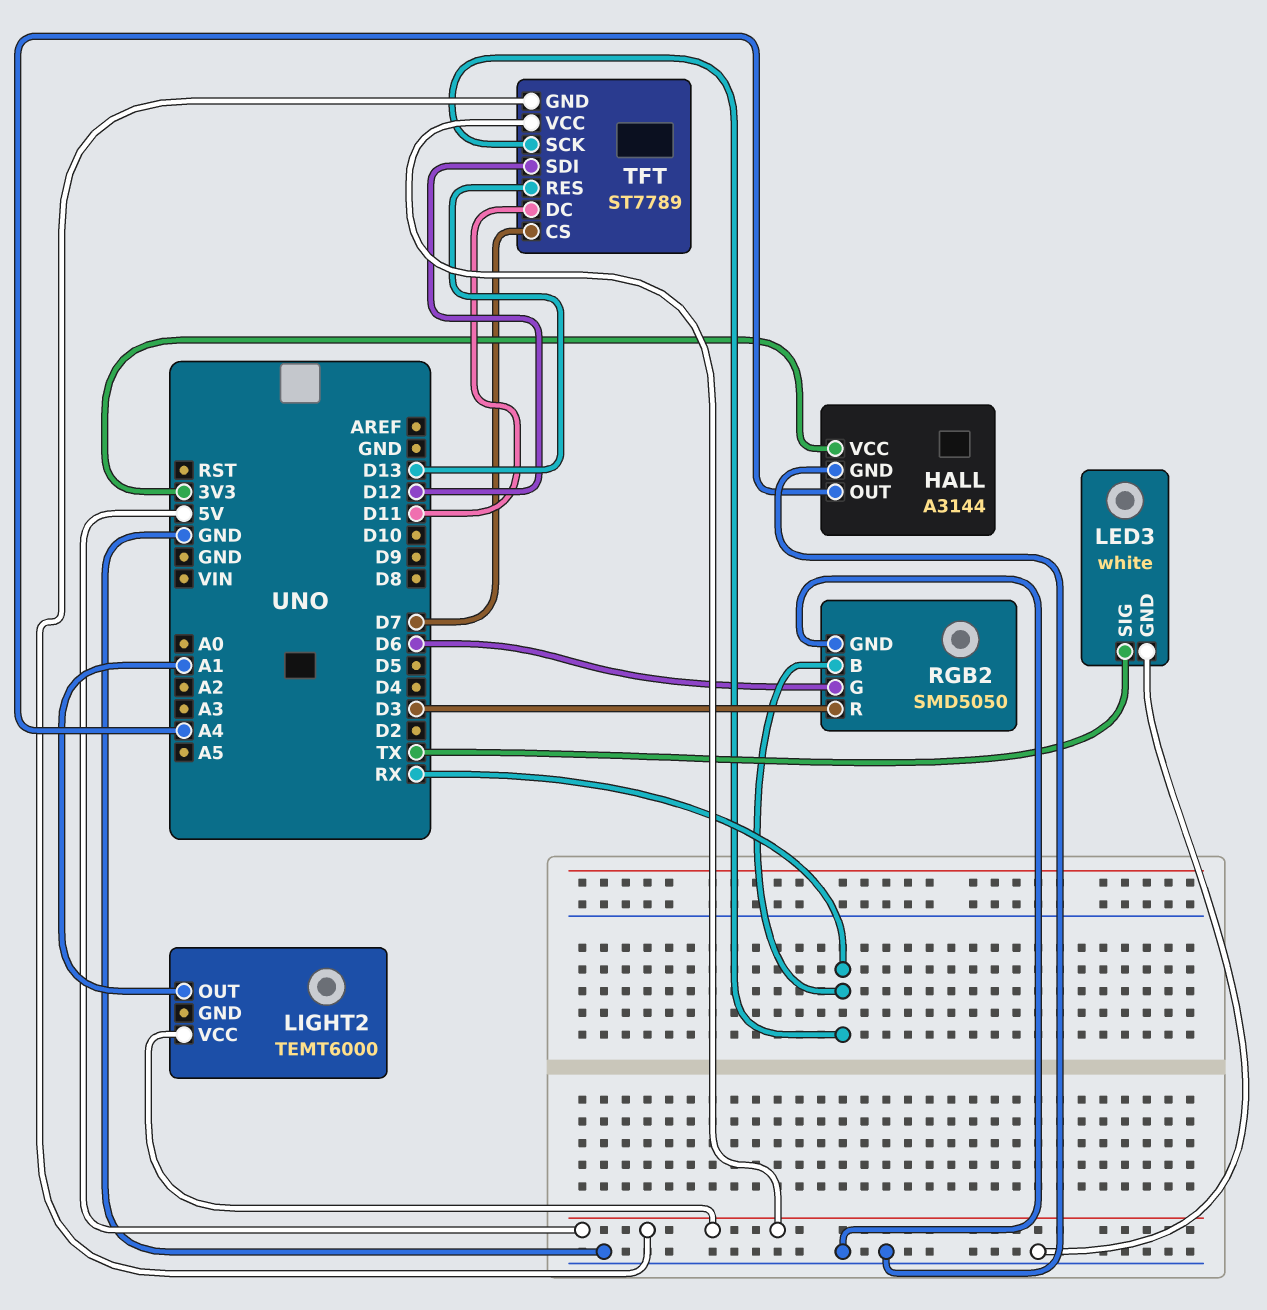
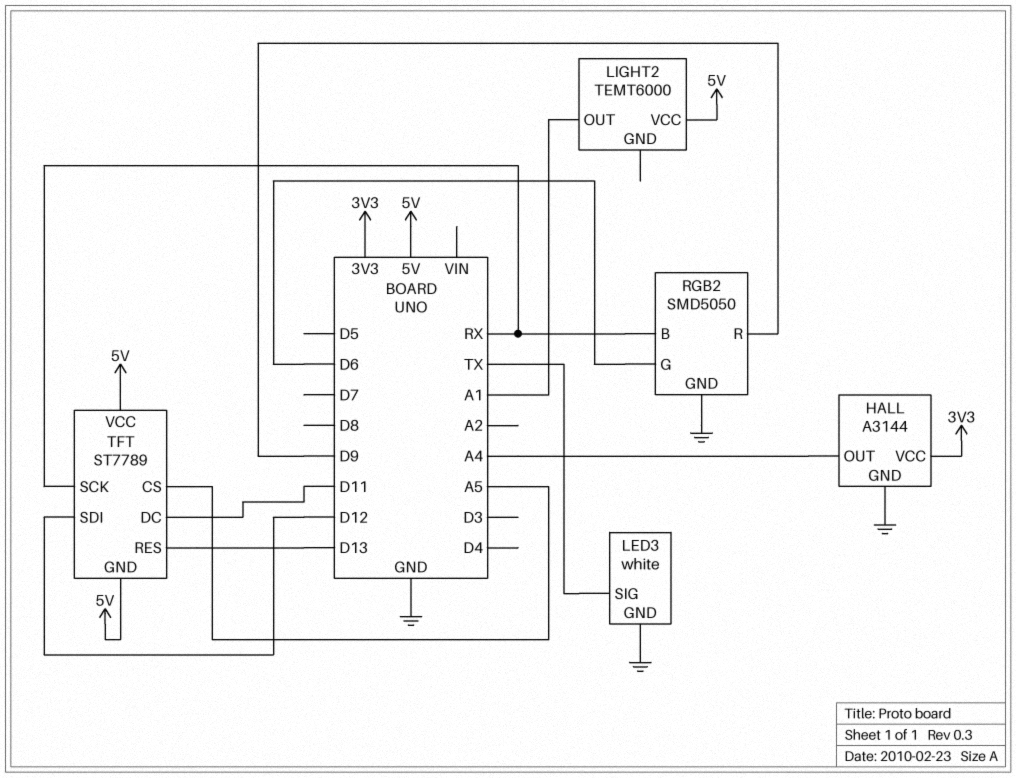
RGB2 pin R: D3 -> D9
TFT pin CS: D7 -> A5

